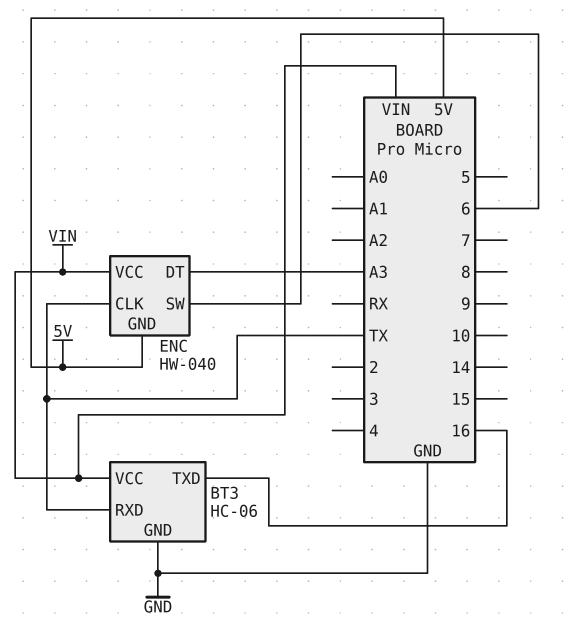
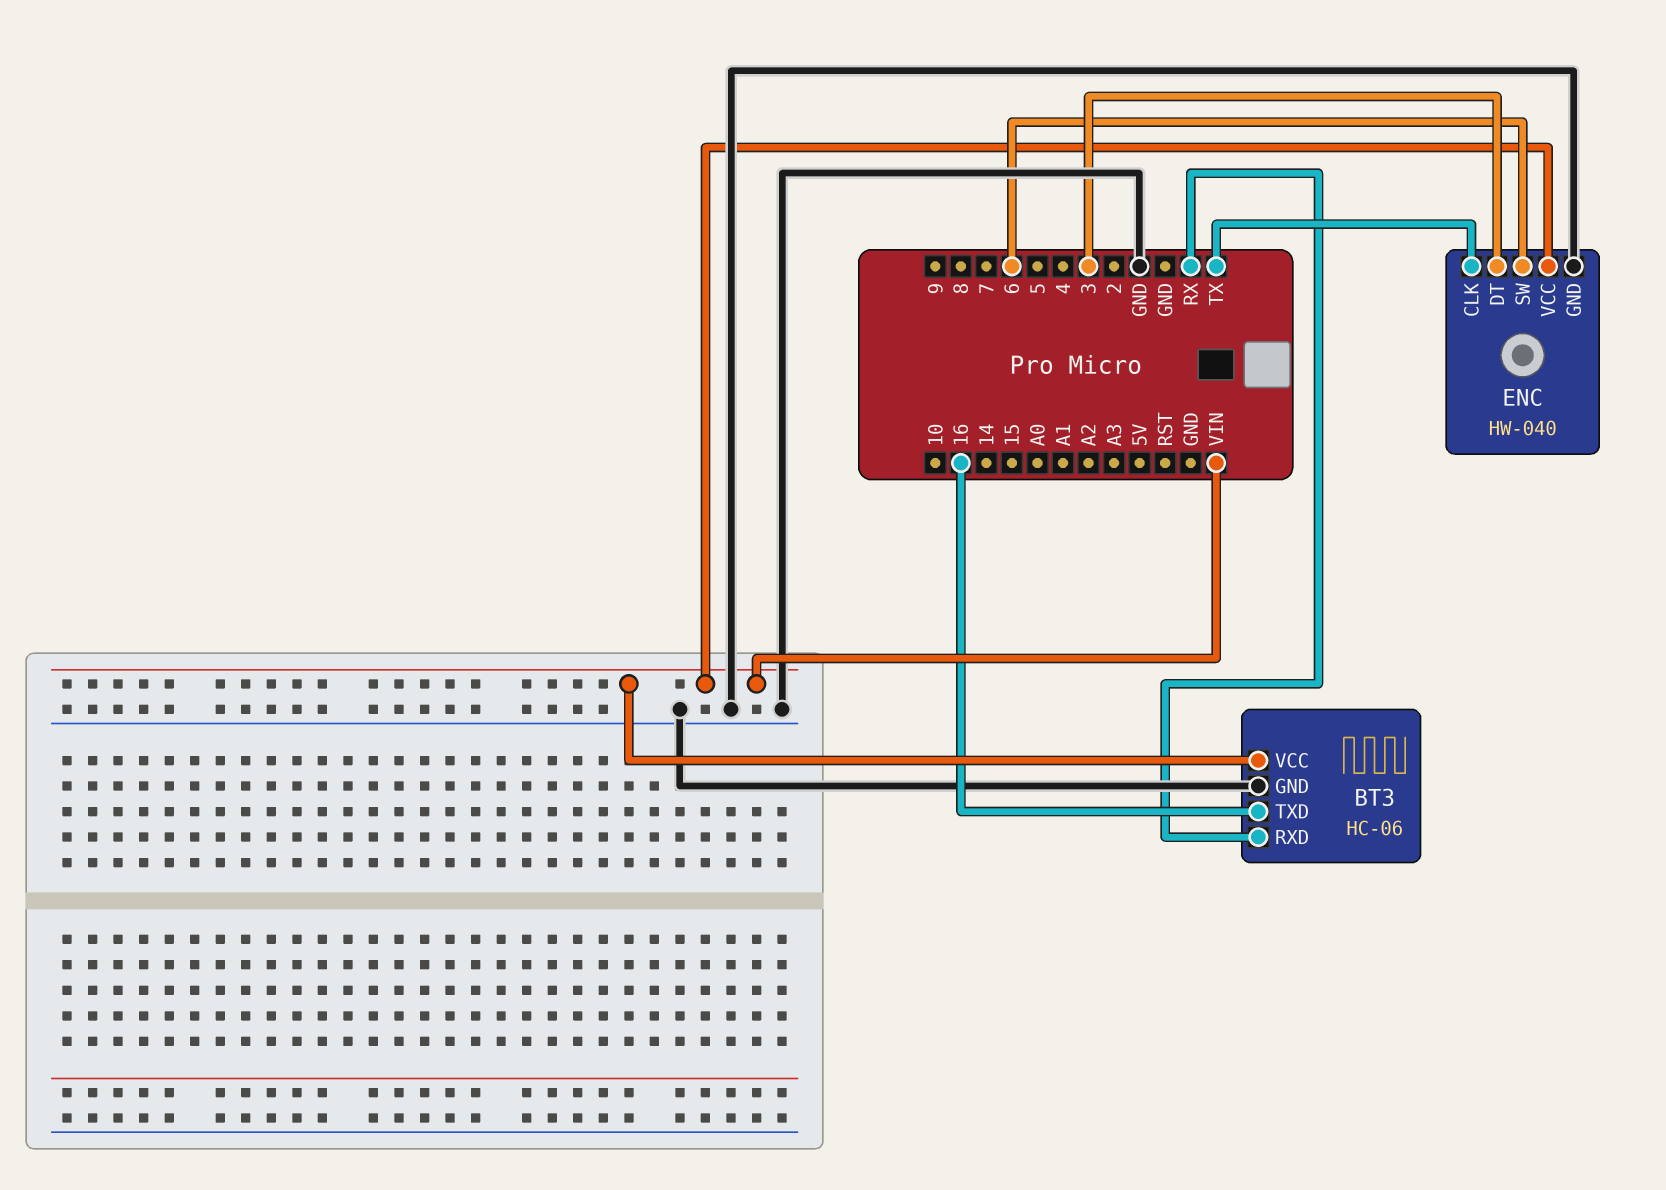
BT3 pin RXD: TX -> RX
ENC pin DT: A3 -> 3
ENC pin GND: 5V -> GND

